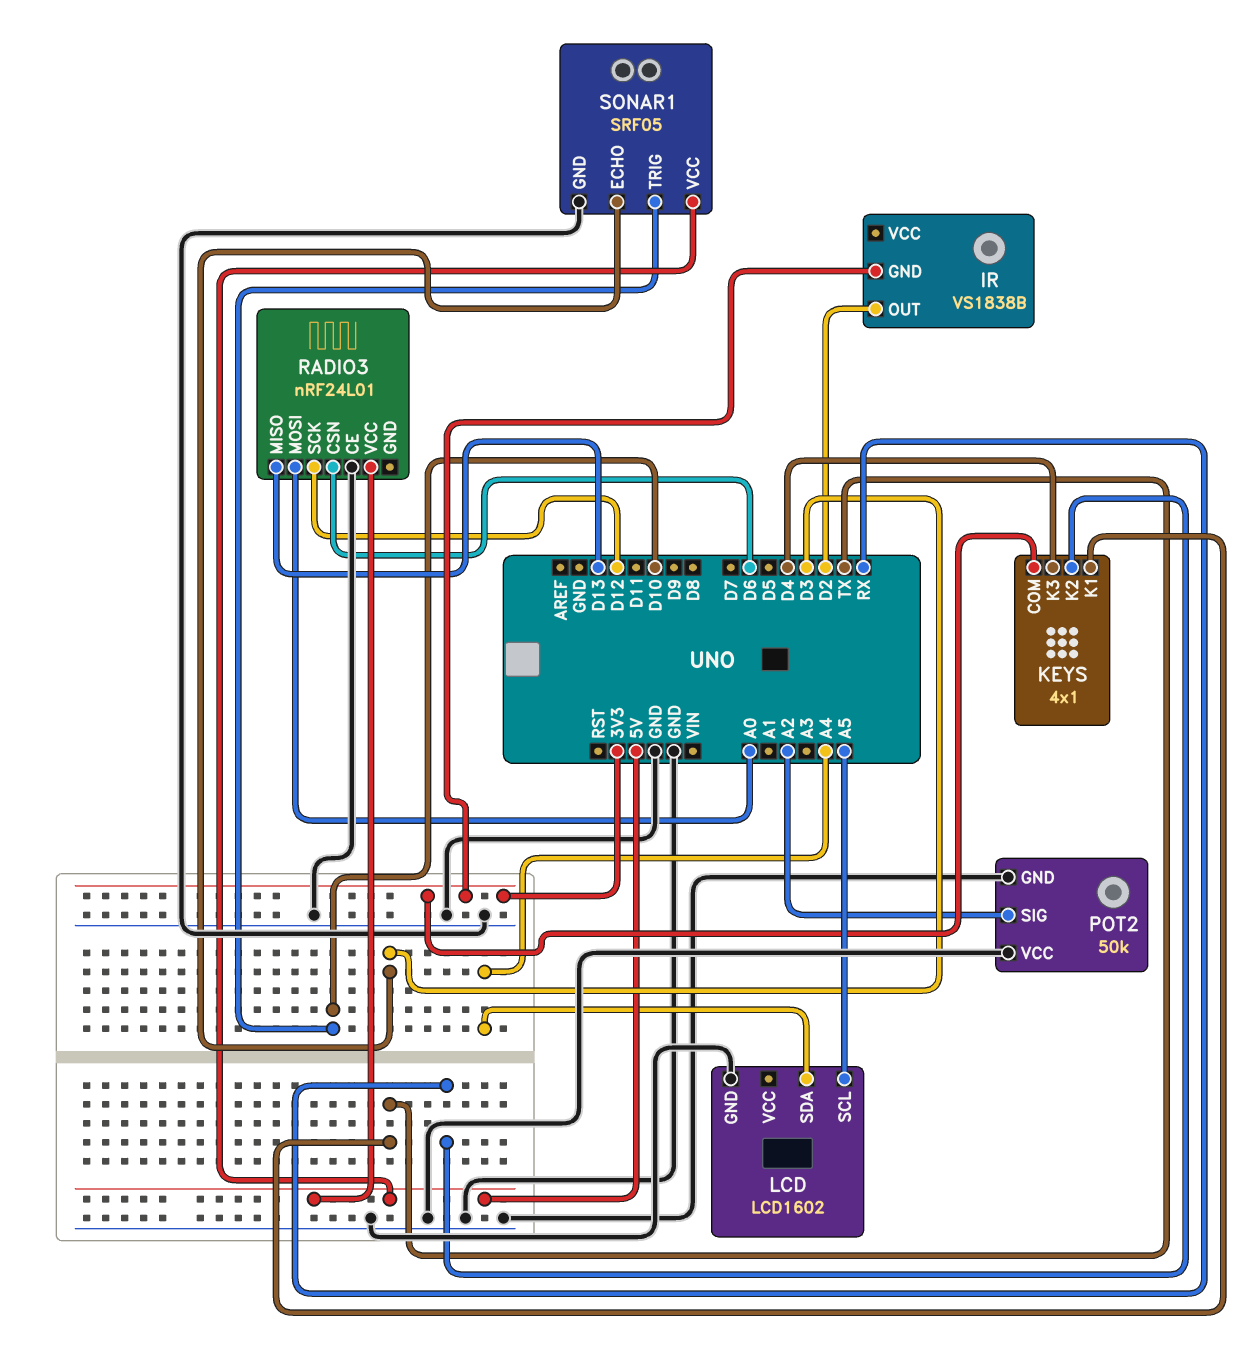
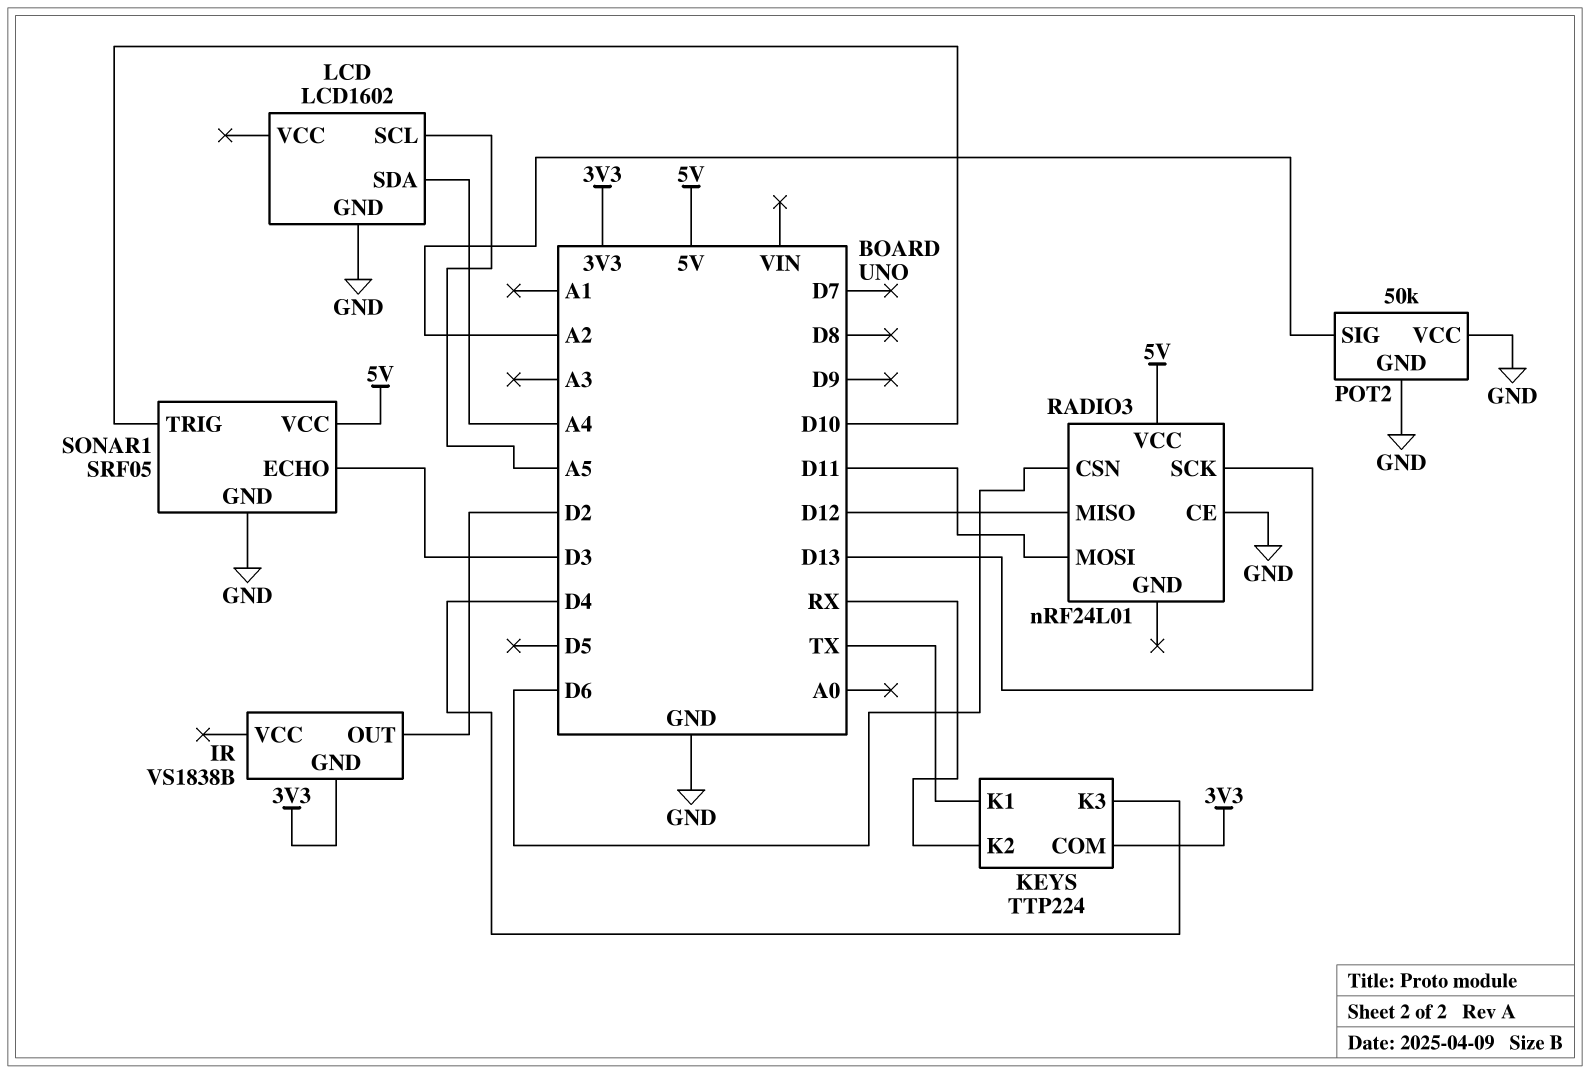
KEYS: 4x1 -> TTP224
RADIO3 pin MISO: D13 -> D12
RADIO3 pin MOSI: A0 -> D11
RADIO3 pin SCK: D12 -> D13

